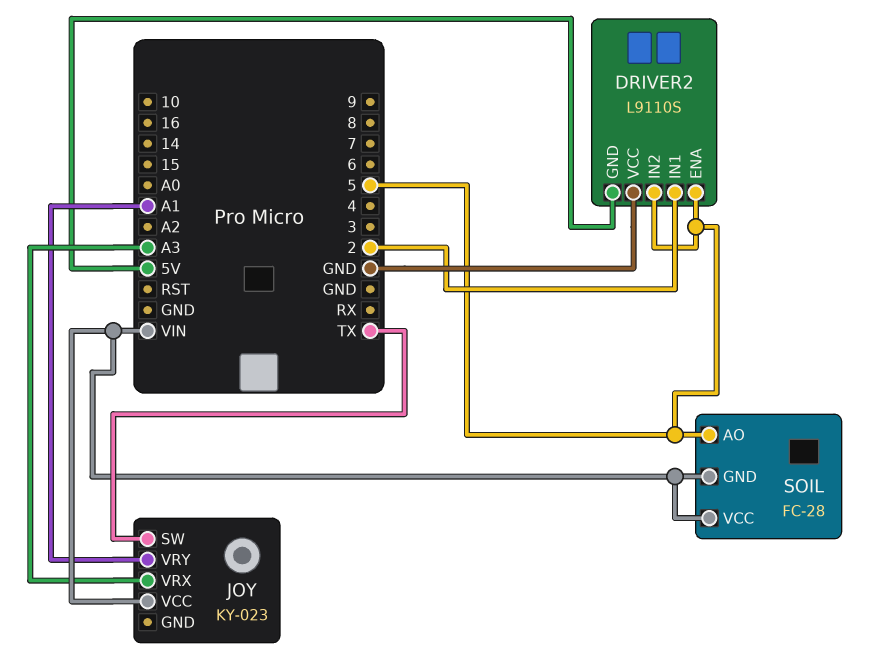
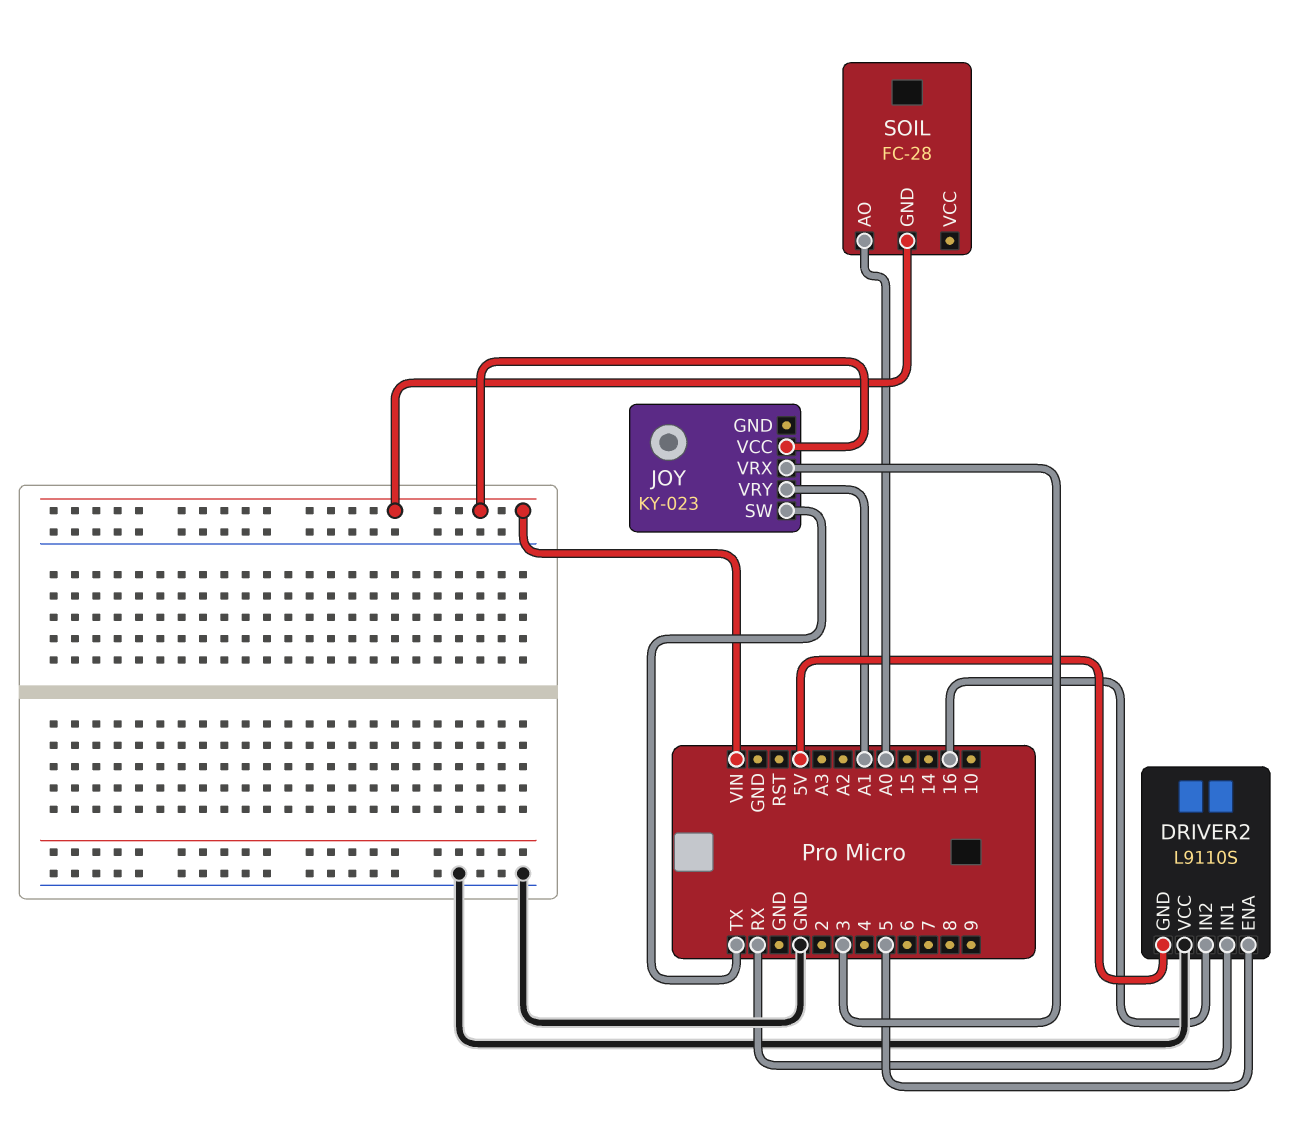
DRIVER2 pin IN1: 2 -> RX
DRIVER2 pin IN2: 5 -> 16
JOY pin VRX: A3 -> 3
SOIL pin AO: 5 -> A0
SOIL pin VCC: VIN -> none

